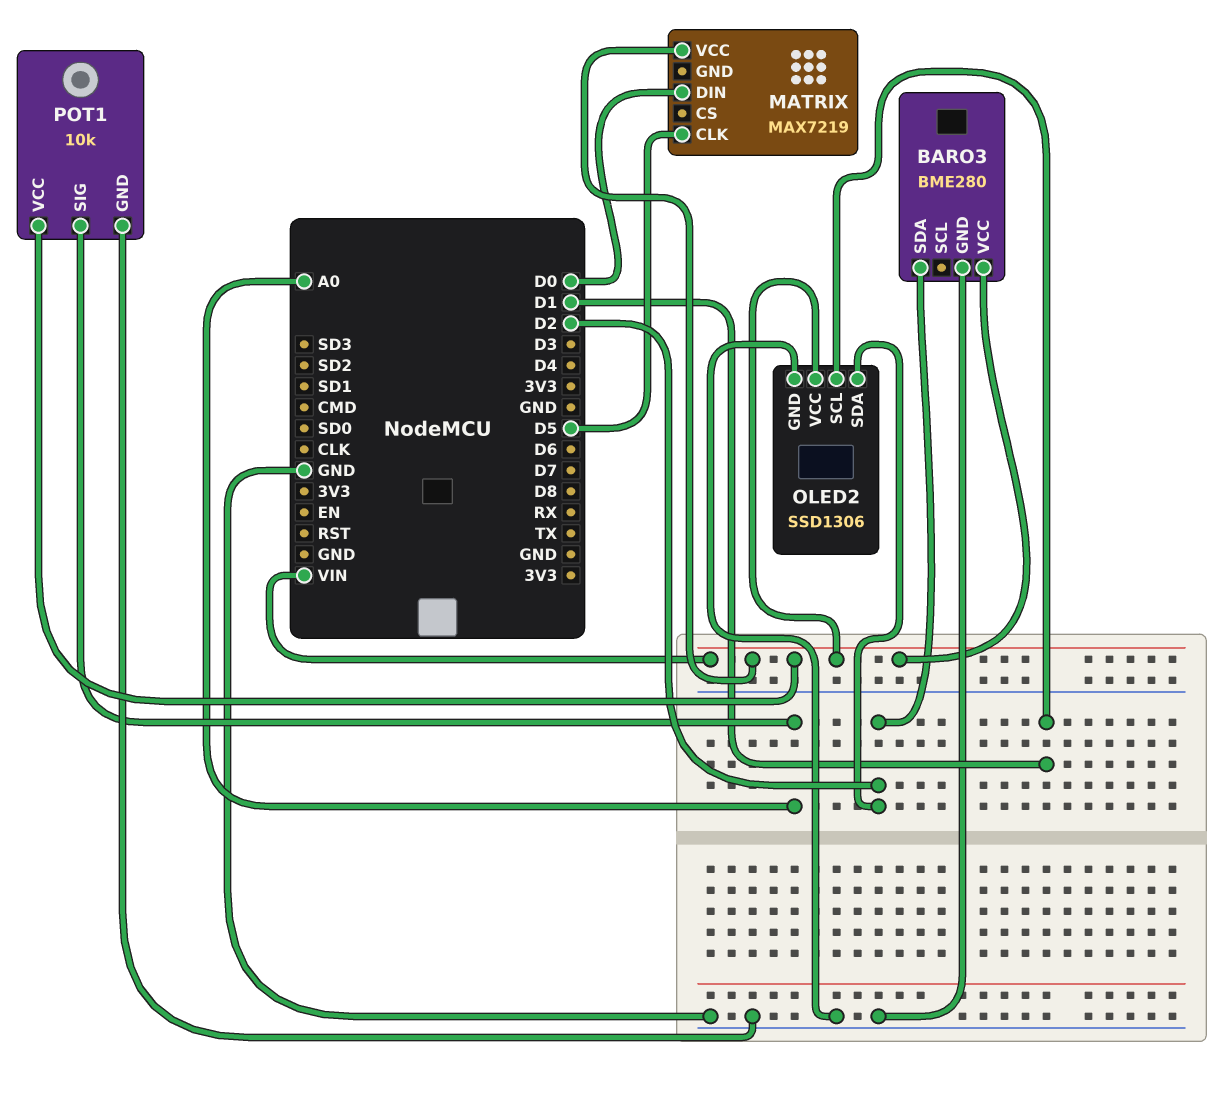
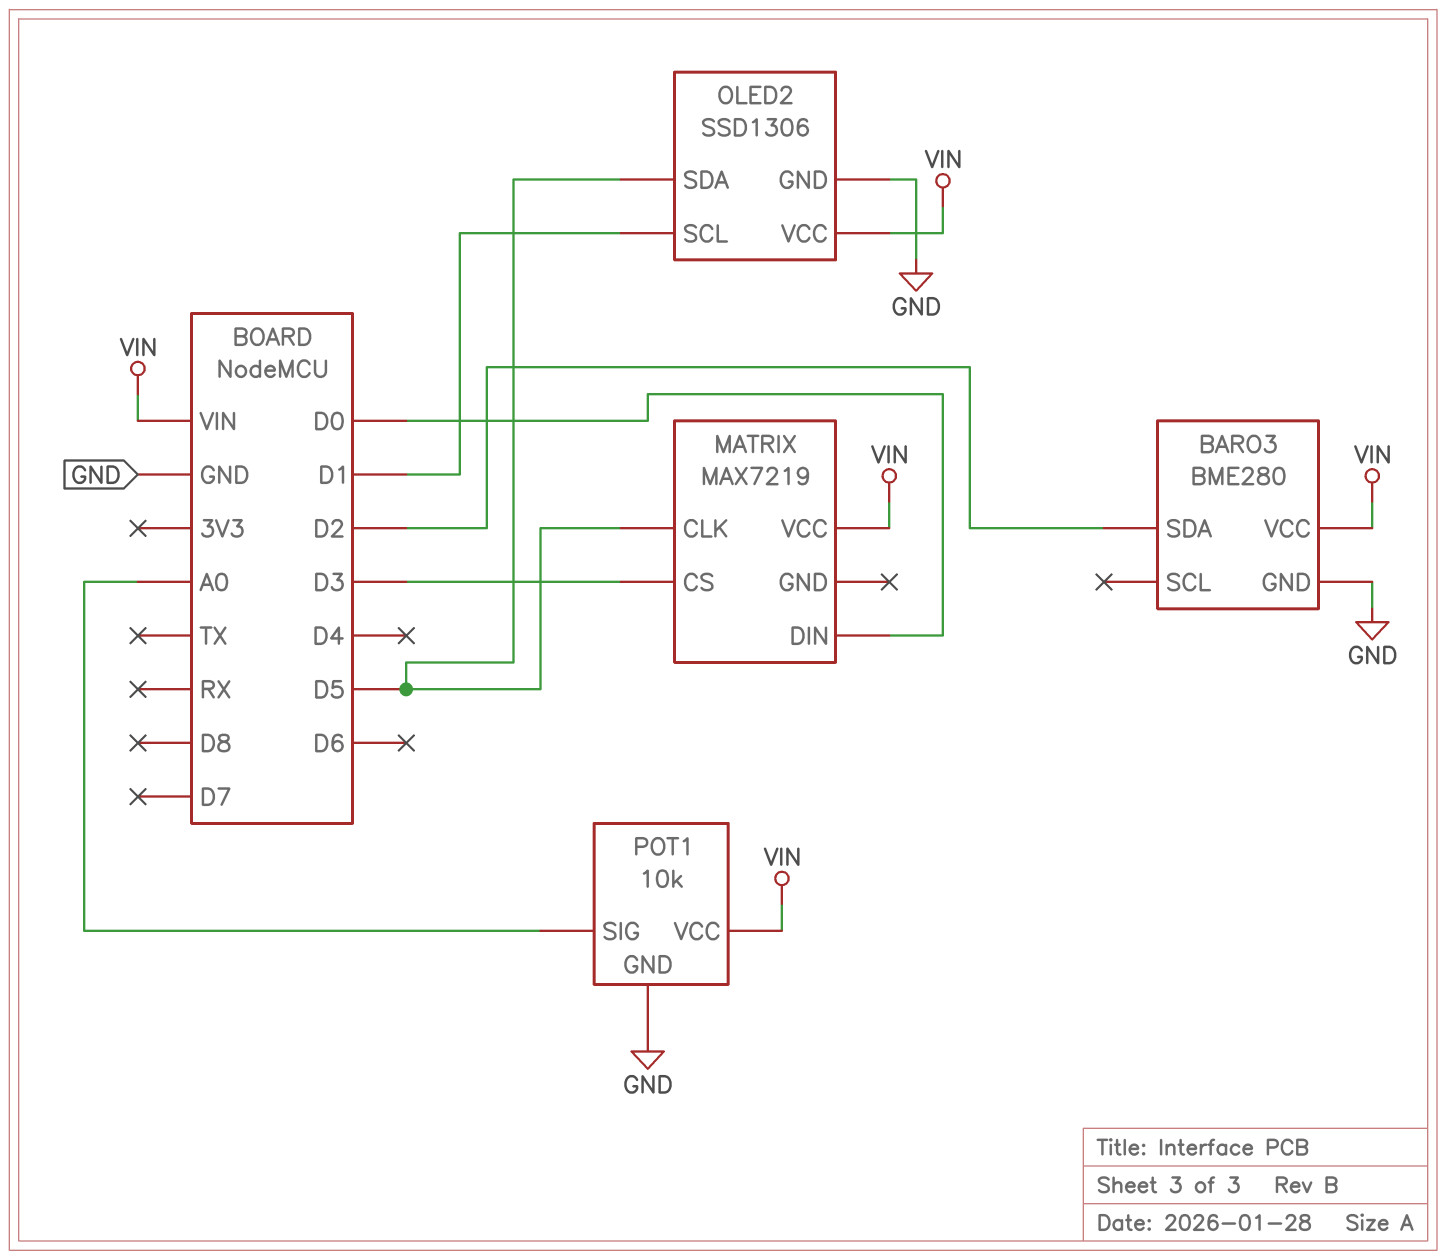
MATRIX pin CS: none -> D3
OLED2 pin SDA: D2 -> D5

